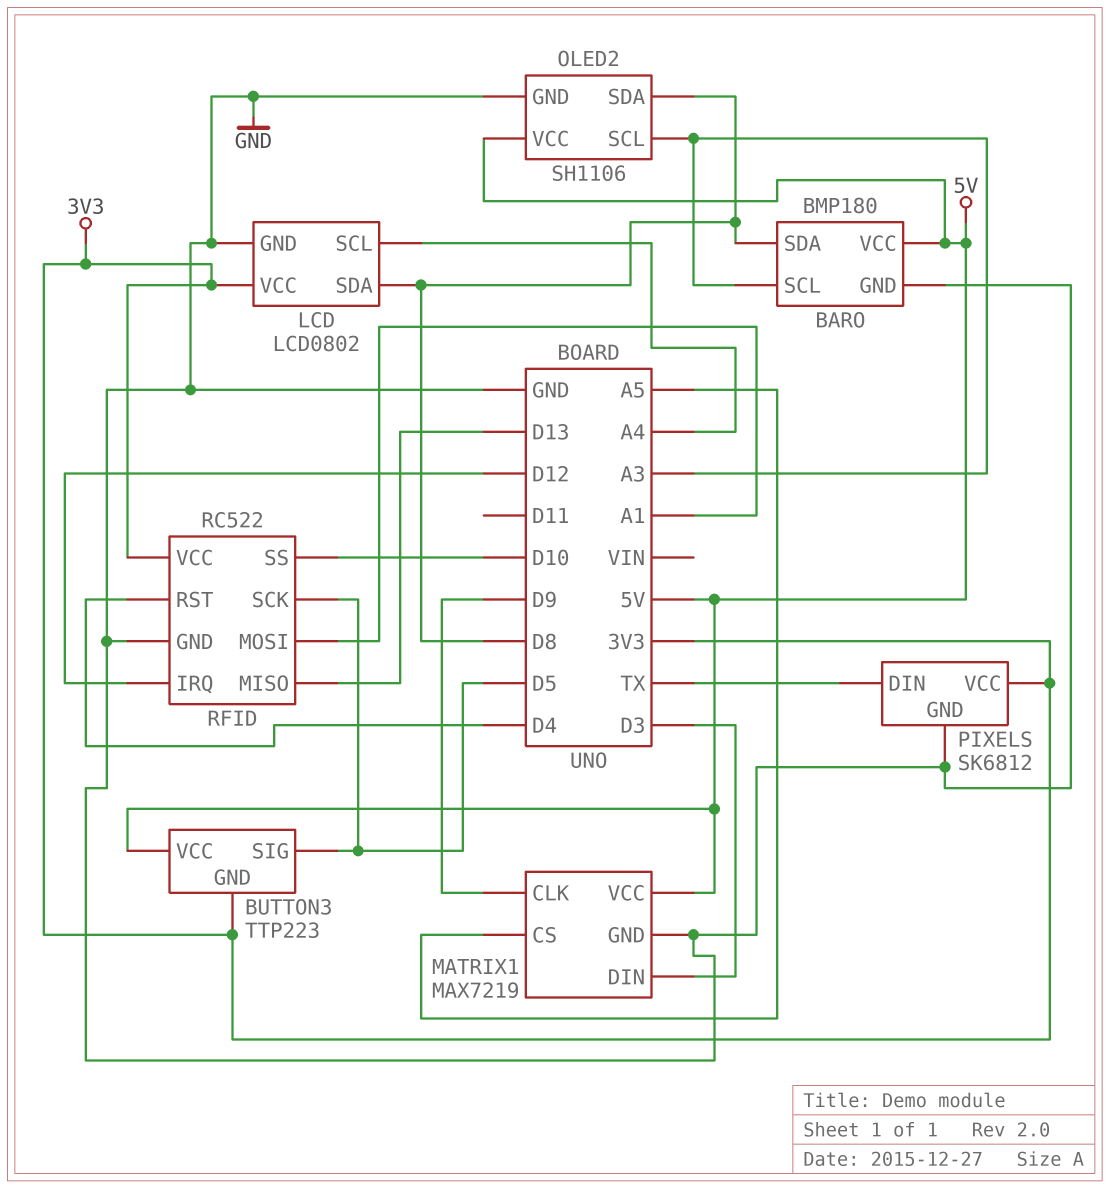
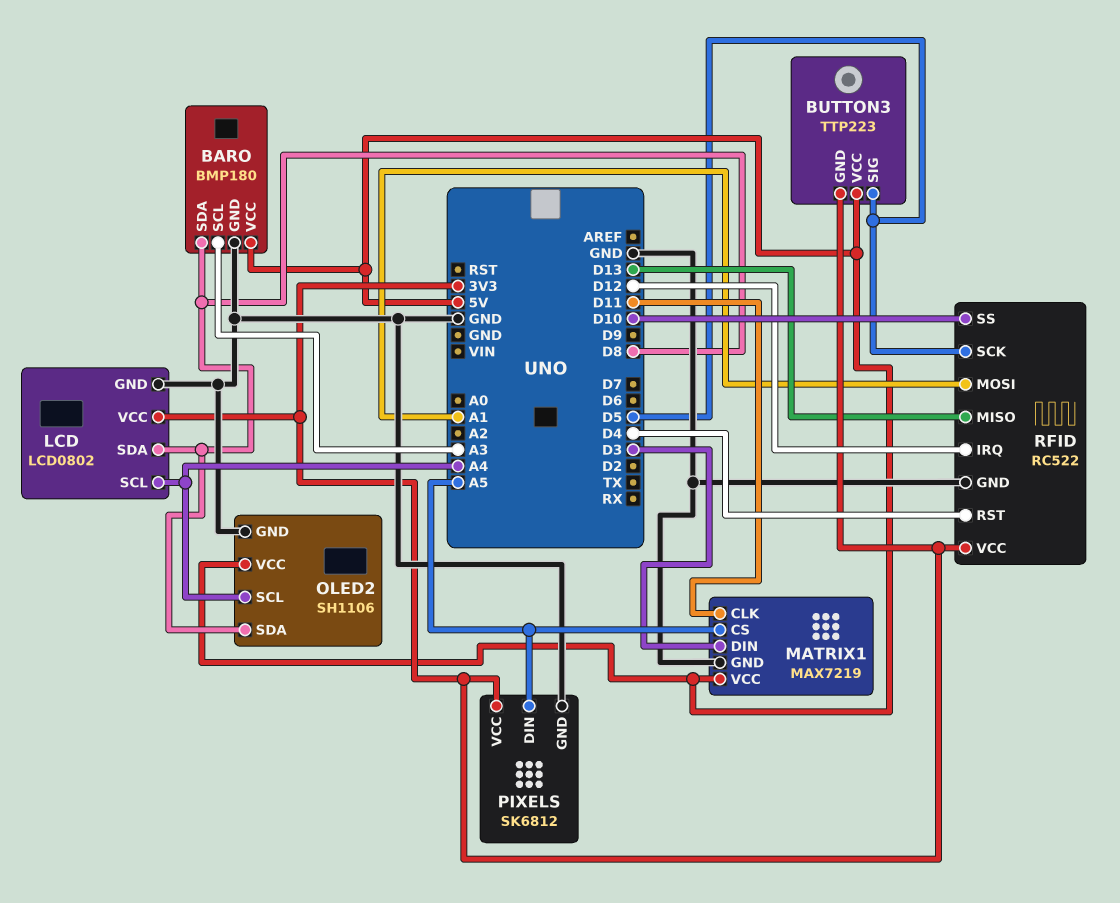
MATRIX1 pin CLK: D9 -> D11
OLED2 pin SCL: A3 -> A4
PIXELS pin DIN: TX -> A5

